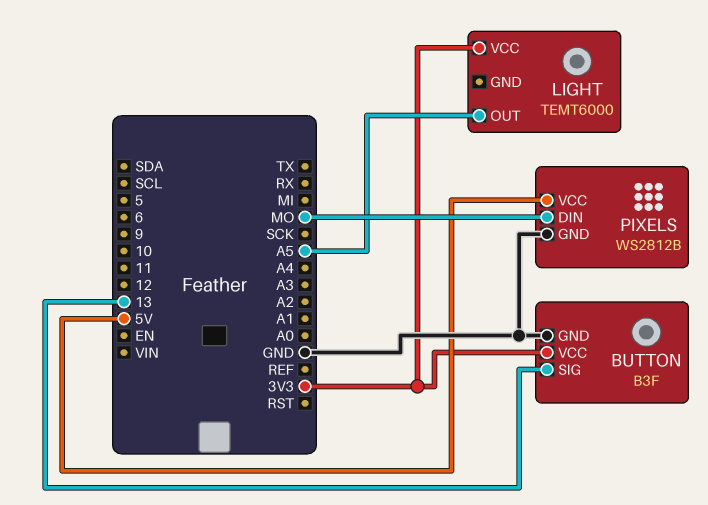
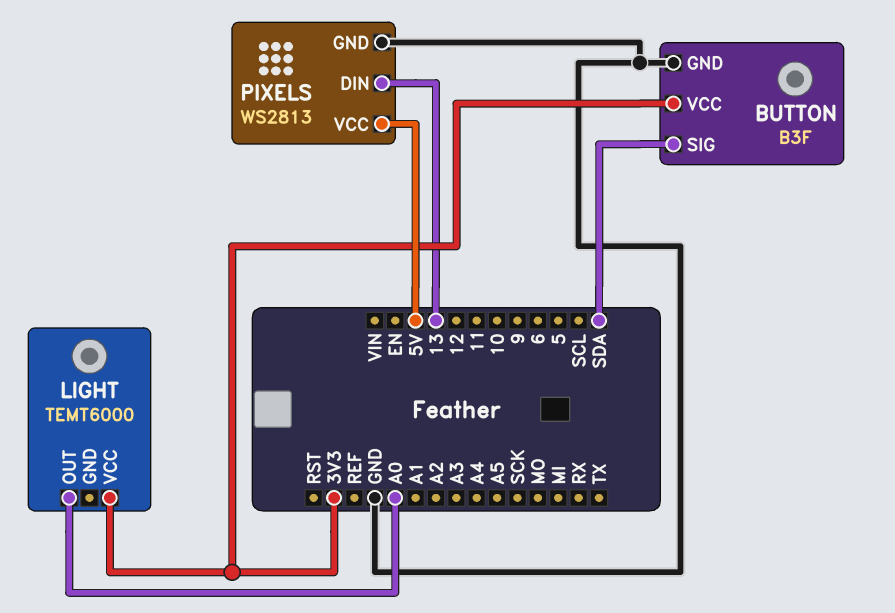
BUTTON pin SIG: 13 -> SDA
LIGHT pin OUT: A5 -> A0
PIXELS: WS2812B -> WS2813
PIXELS pin DIN: MO -> 13

